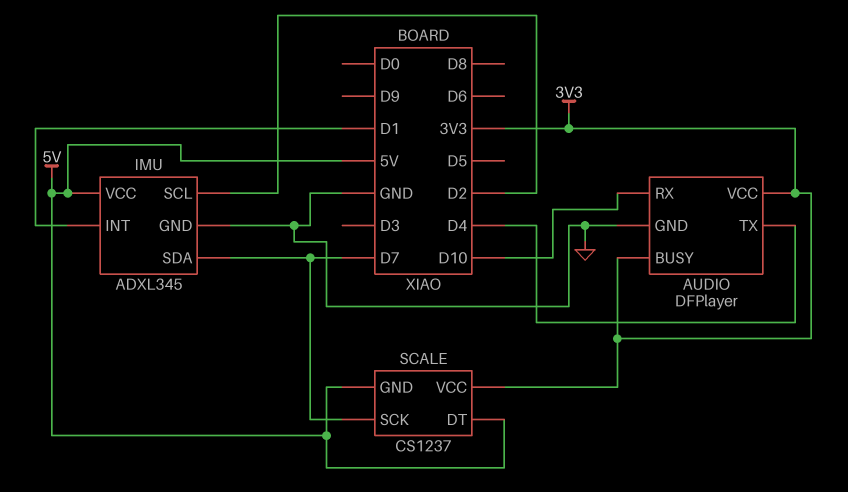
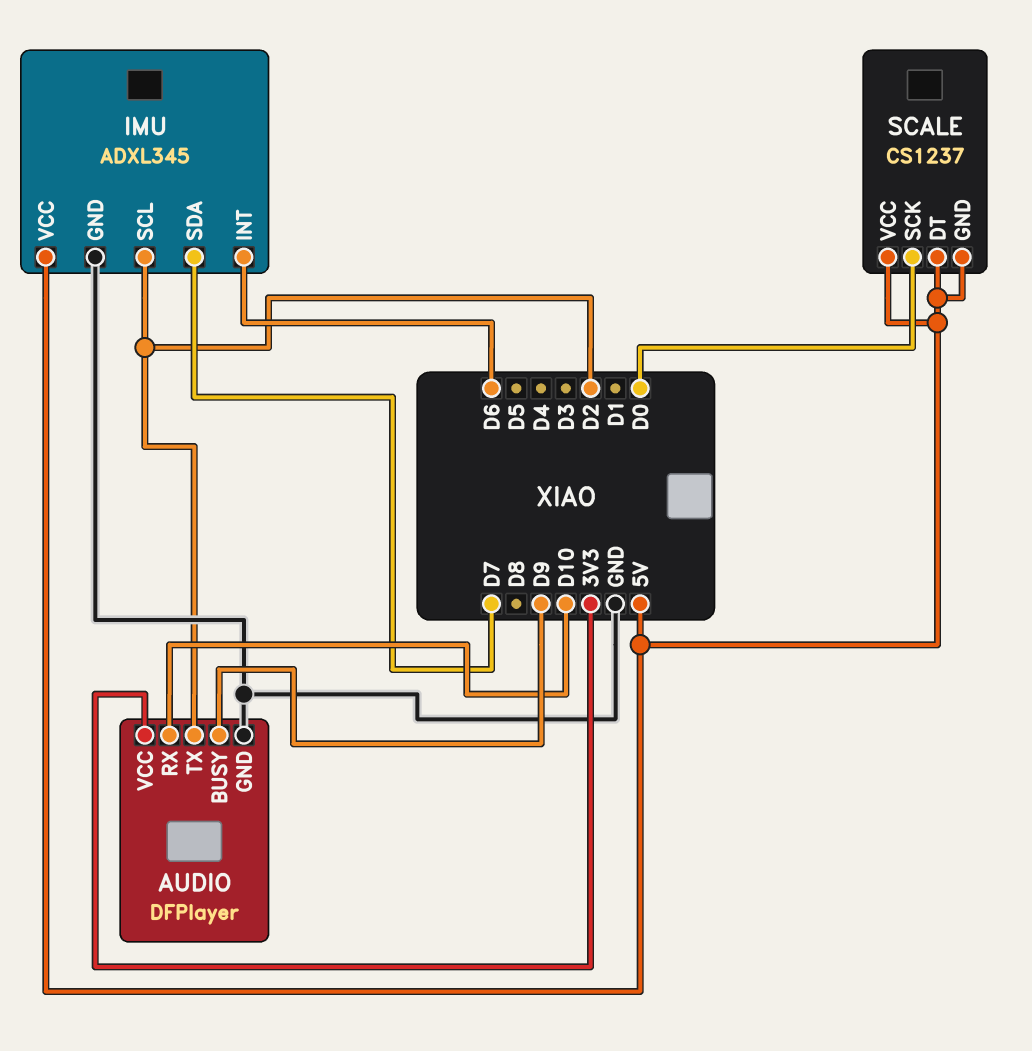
AUDIO pin BUSY: 3V3 -> D9
AUDIO pin TX: D4 -> D2
IMU pin INT: D1 -> D6
SCALE pin SCK: D7 -> D0
SCALE pin VCC: 3V3 -> 5V

